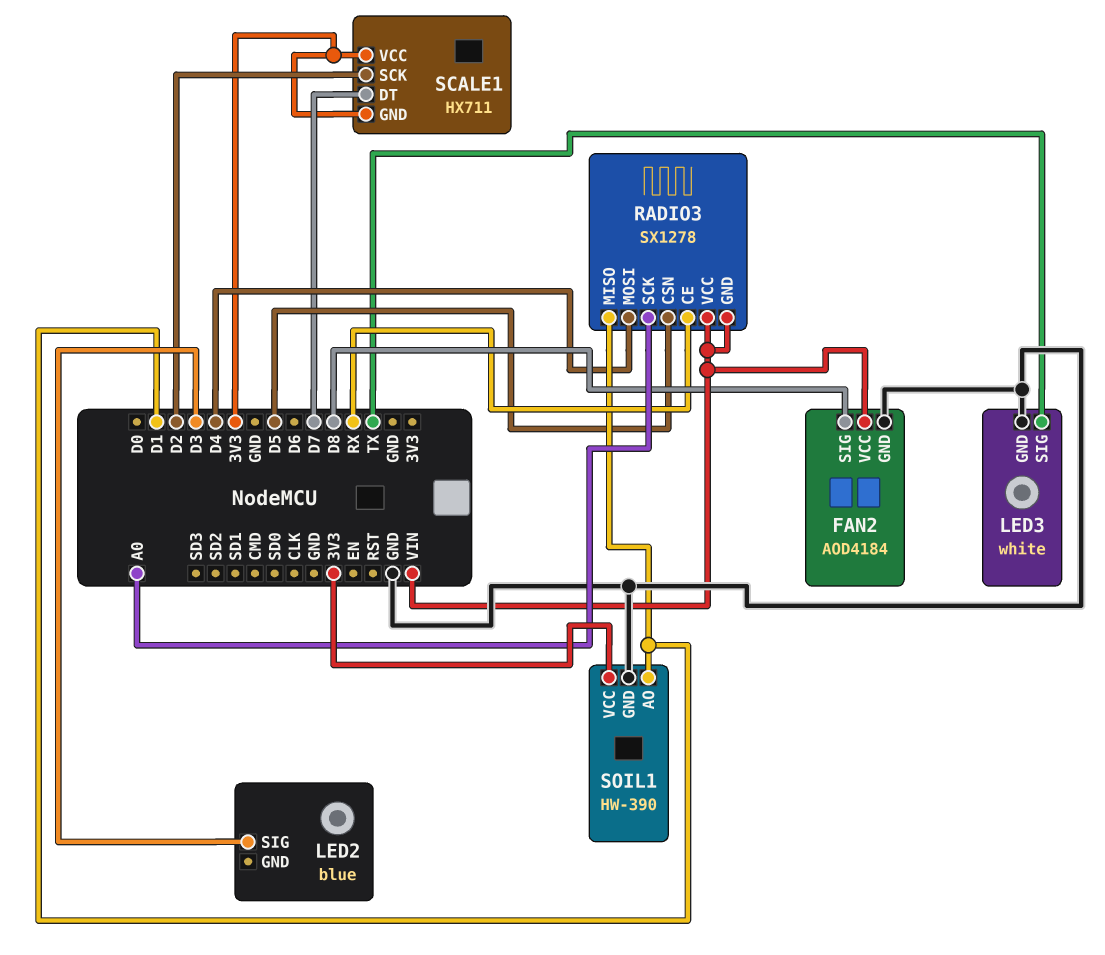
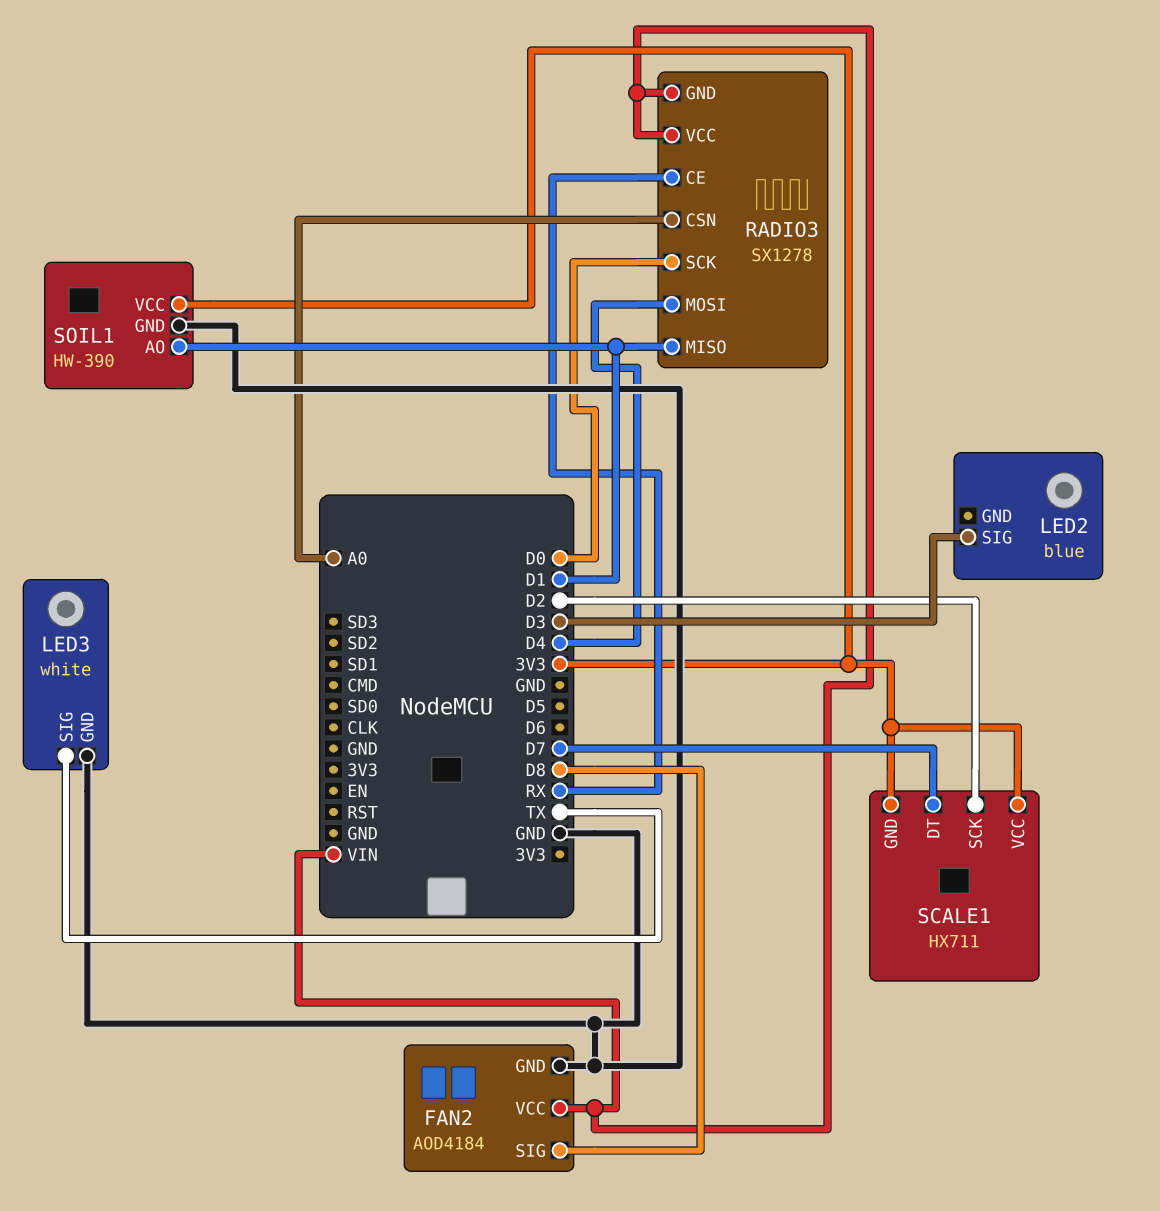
RADIO3 pin CSN: D5 -> A0
RADIO3 pin SCK: A0 -> D0

